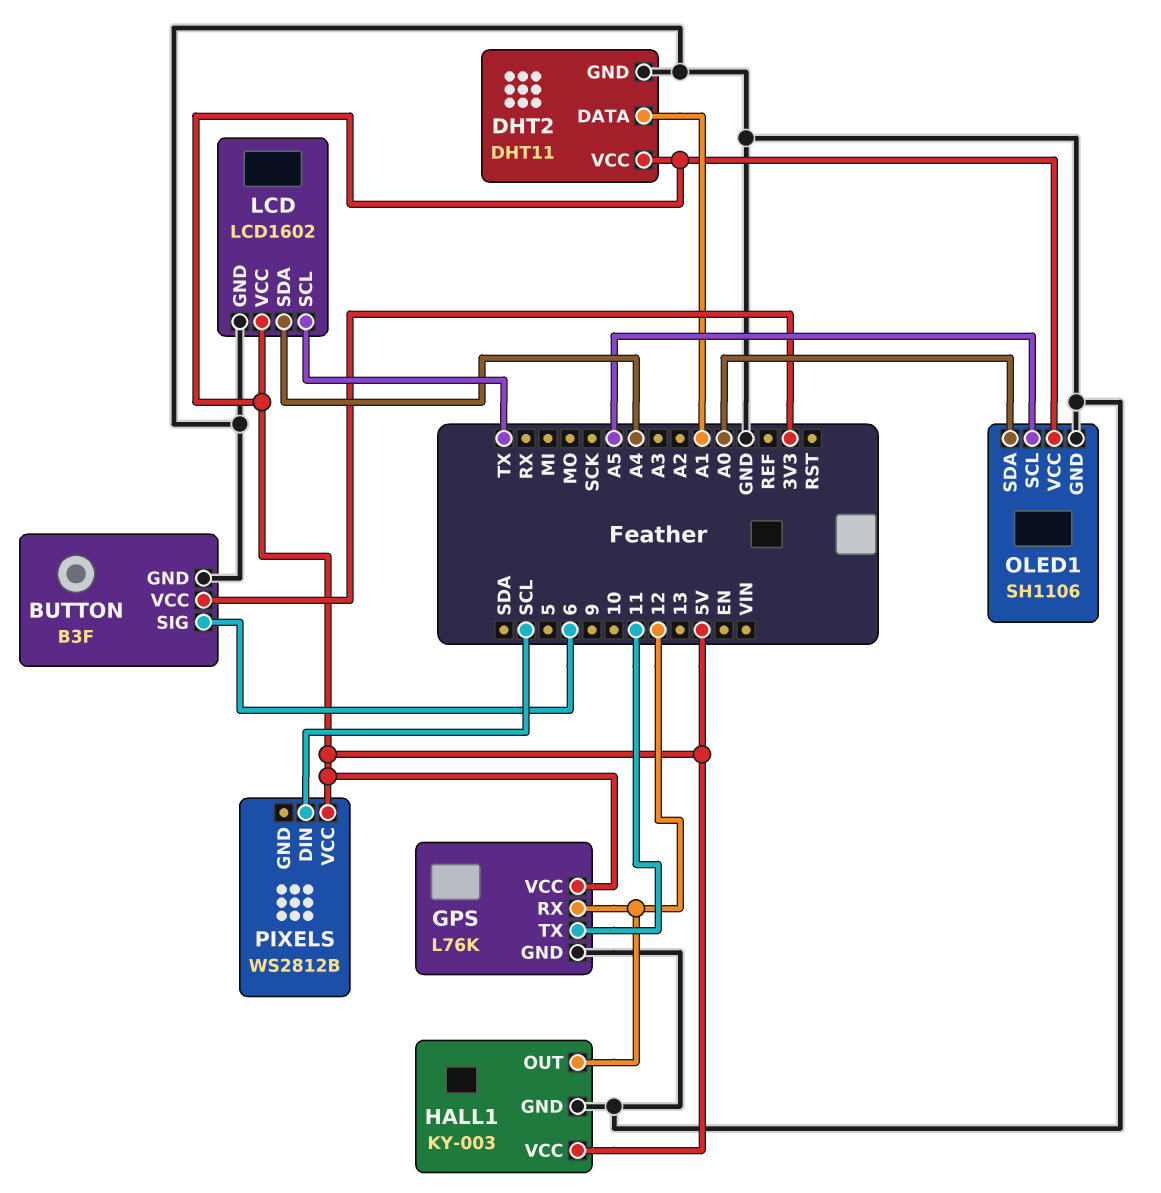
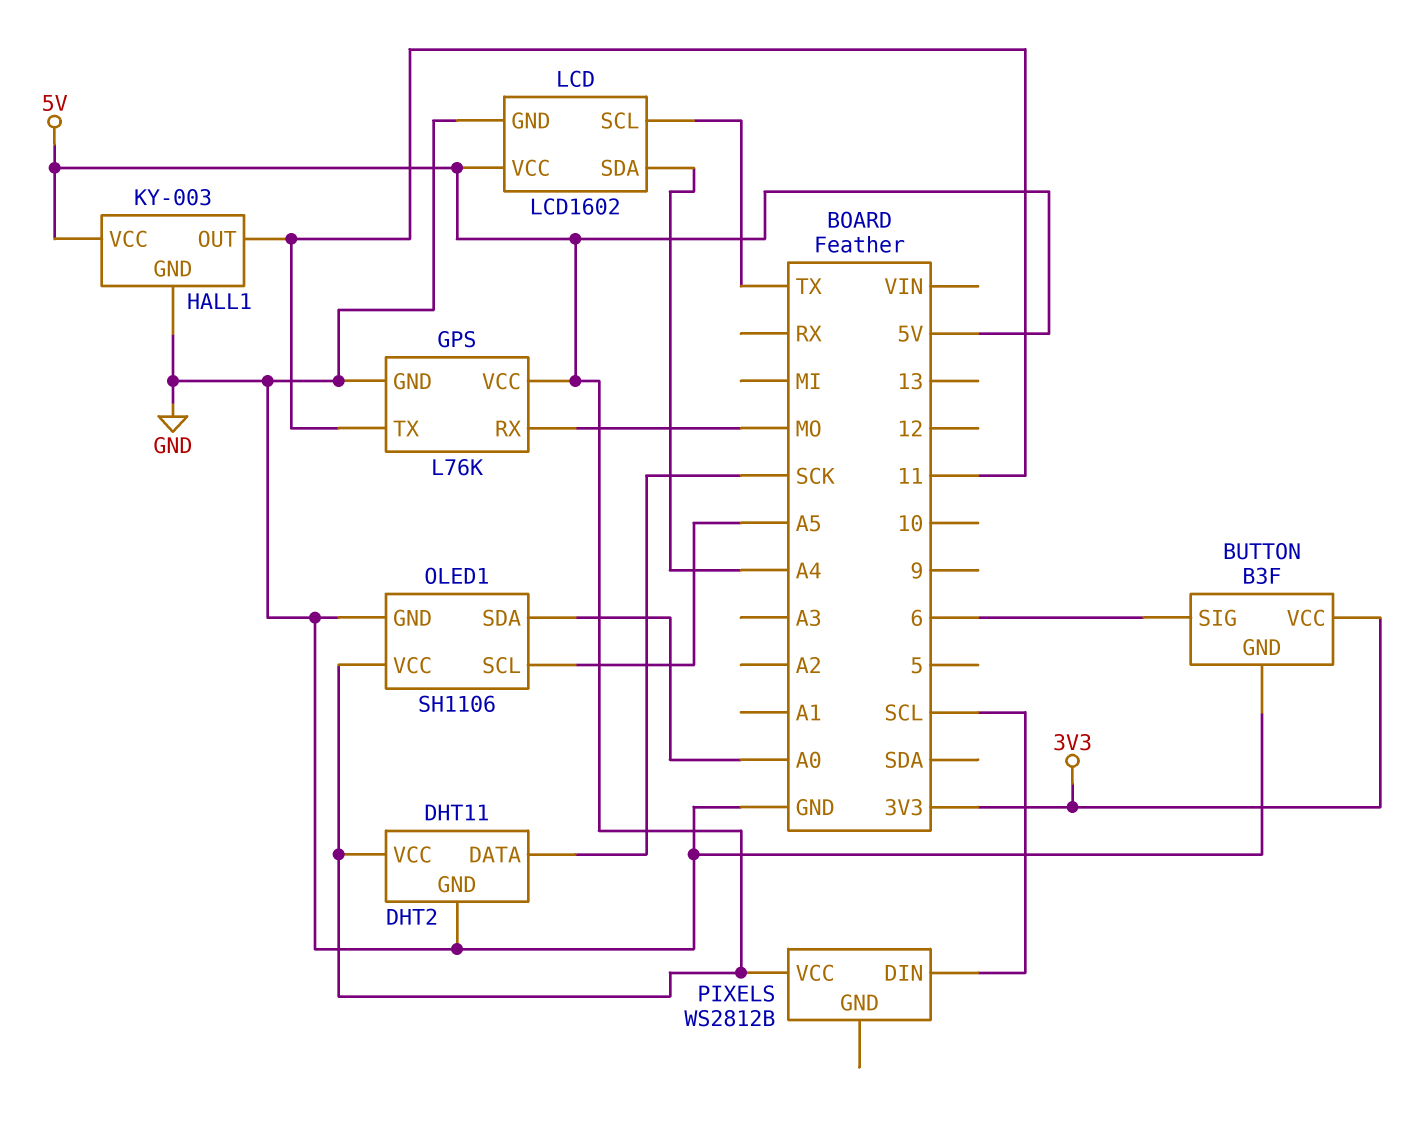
DHT2 pin DATA: A1 -> SCK
GPS pin RX: 12 -> MO
HALL1 pin OUT: 12 -> 11

